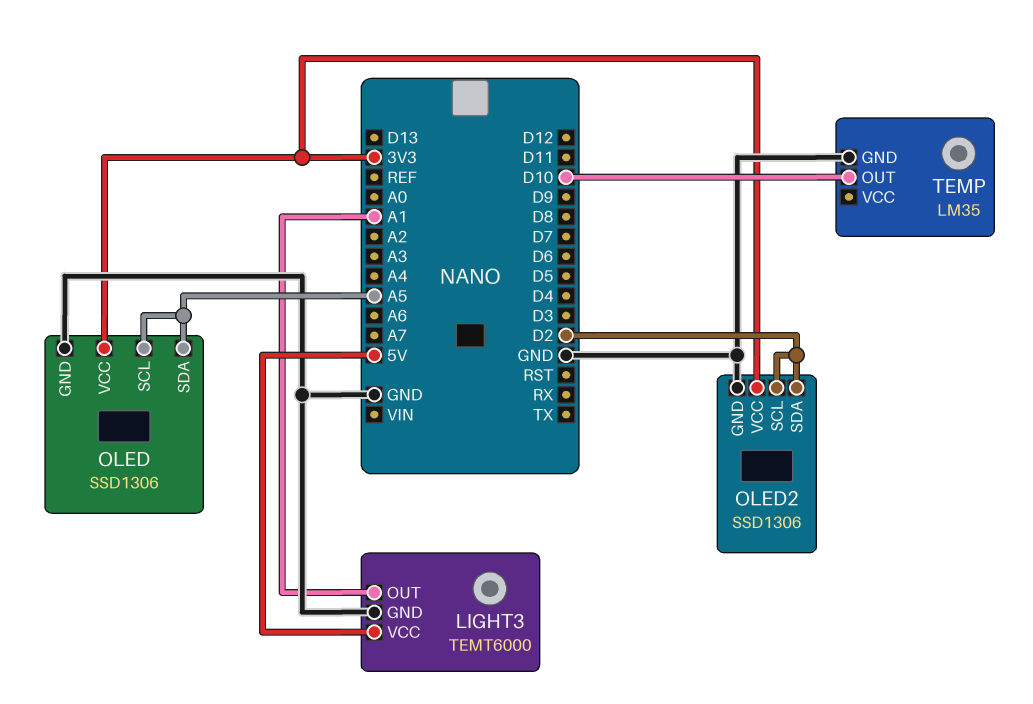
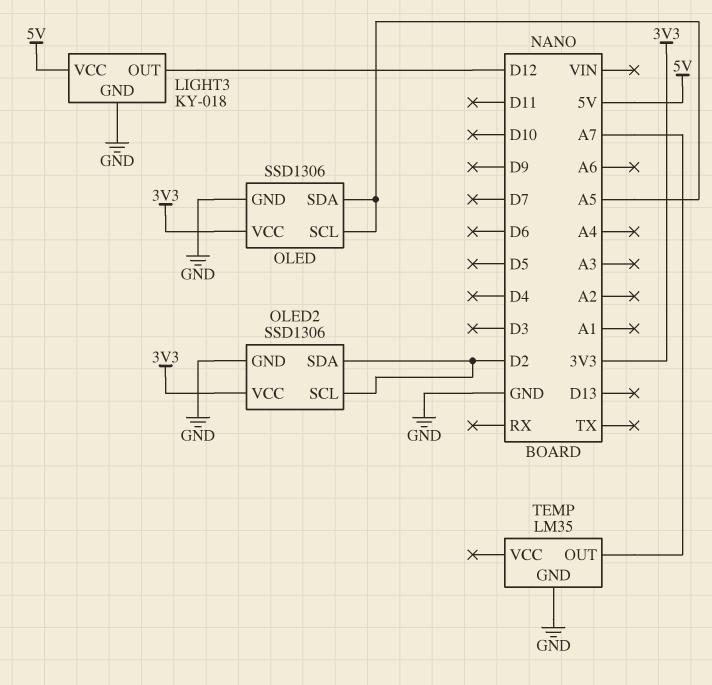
LIGHT3: TEMT6000 -> KY-018
LIGHT3 pin OUT: A1 -> D12
TEMP pin OUT: D10 -> A7

